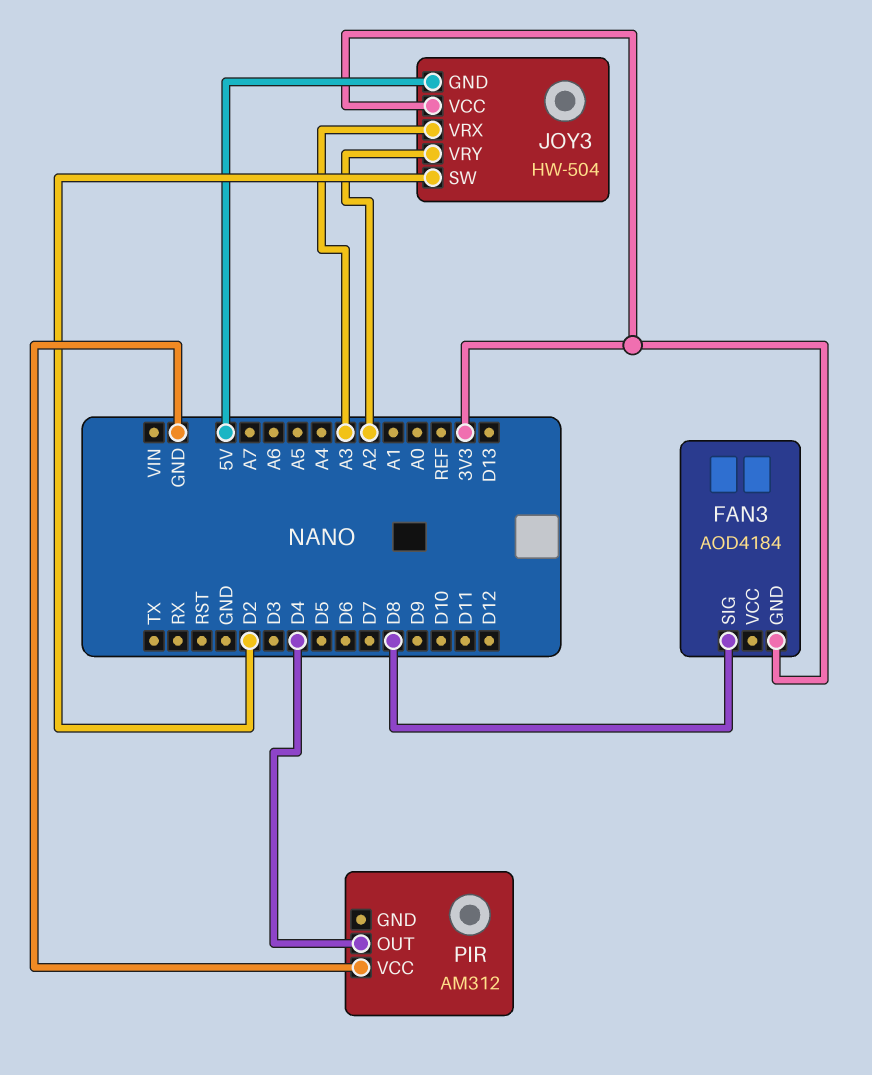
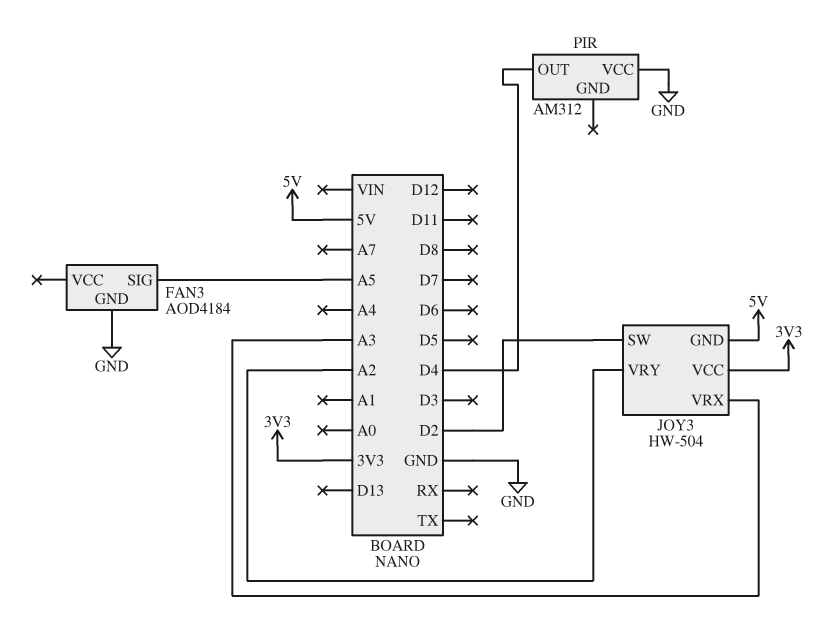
FAN3 pin GND: 3V3 -> GND
FAN3 pin SIG: D8 -> A5

